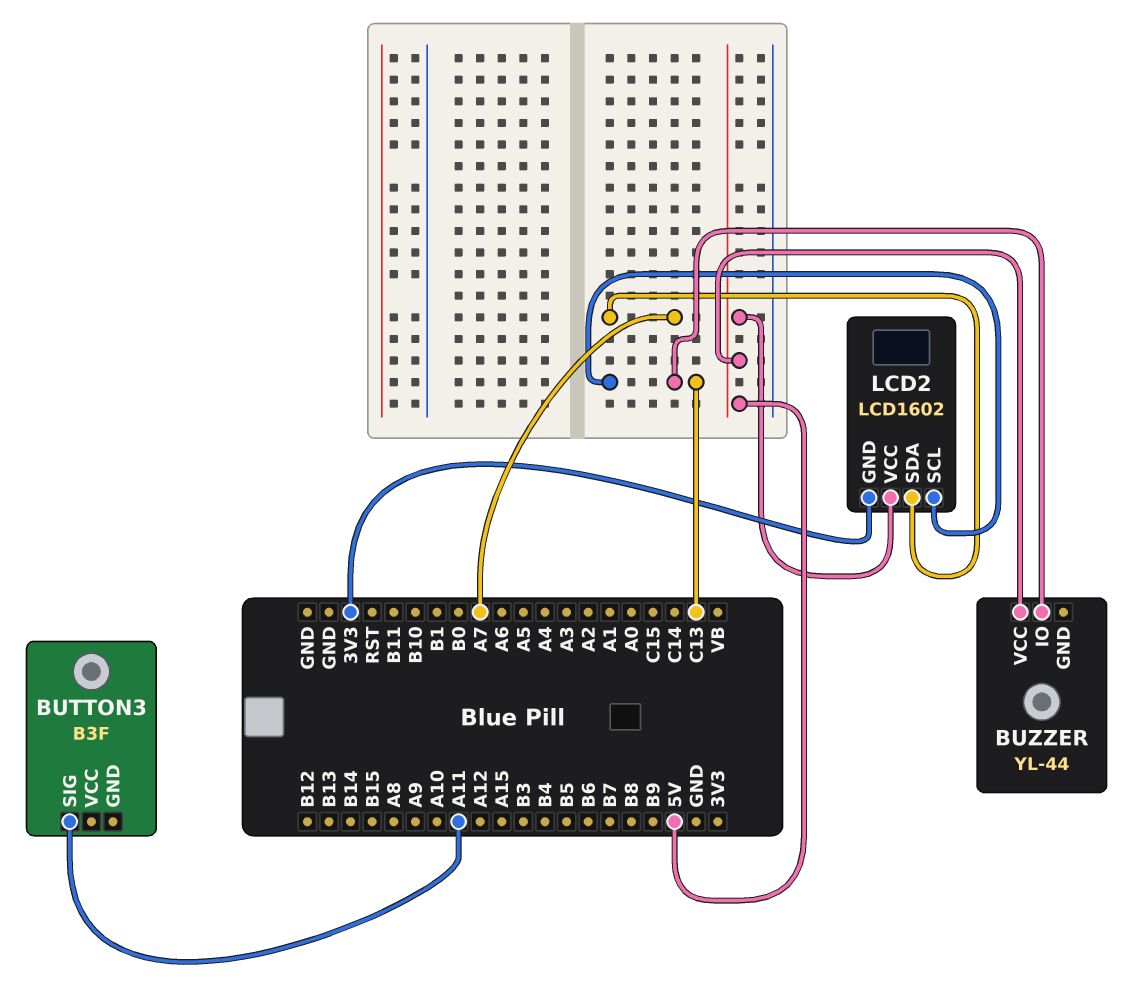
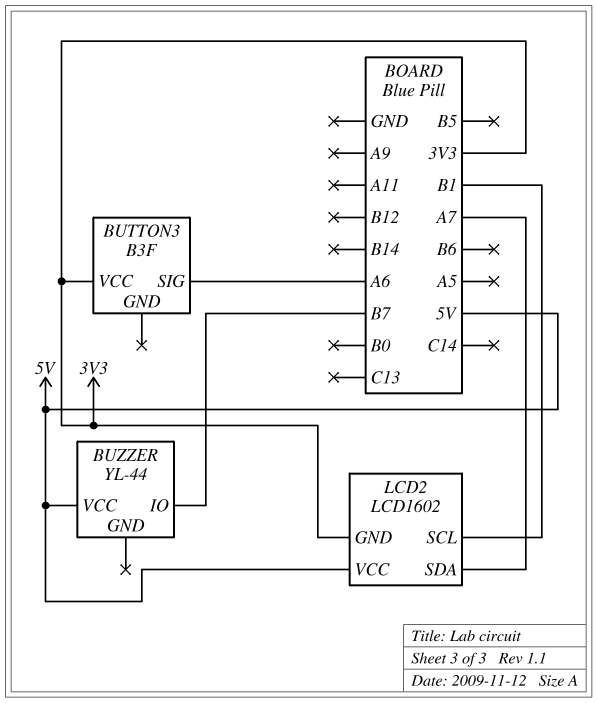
BUTTON3 pin SIG: A11 -> A6
BUTTON3 pin VCC: none -> 3V3
BUZZER pin IO: C13 -> B7
LCD2 pin SCL: C13 -> B1

